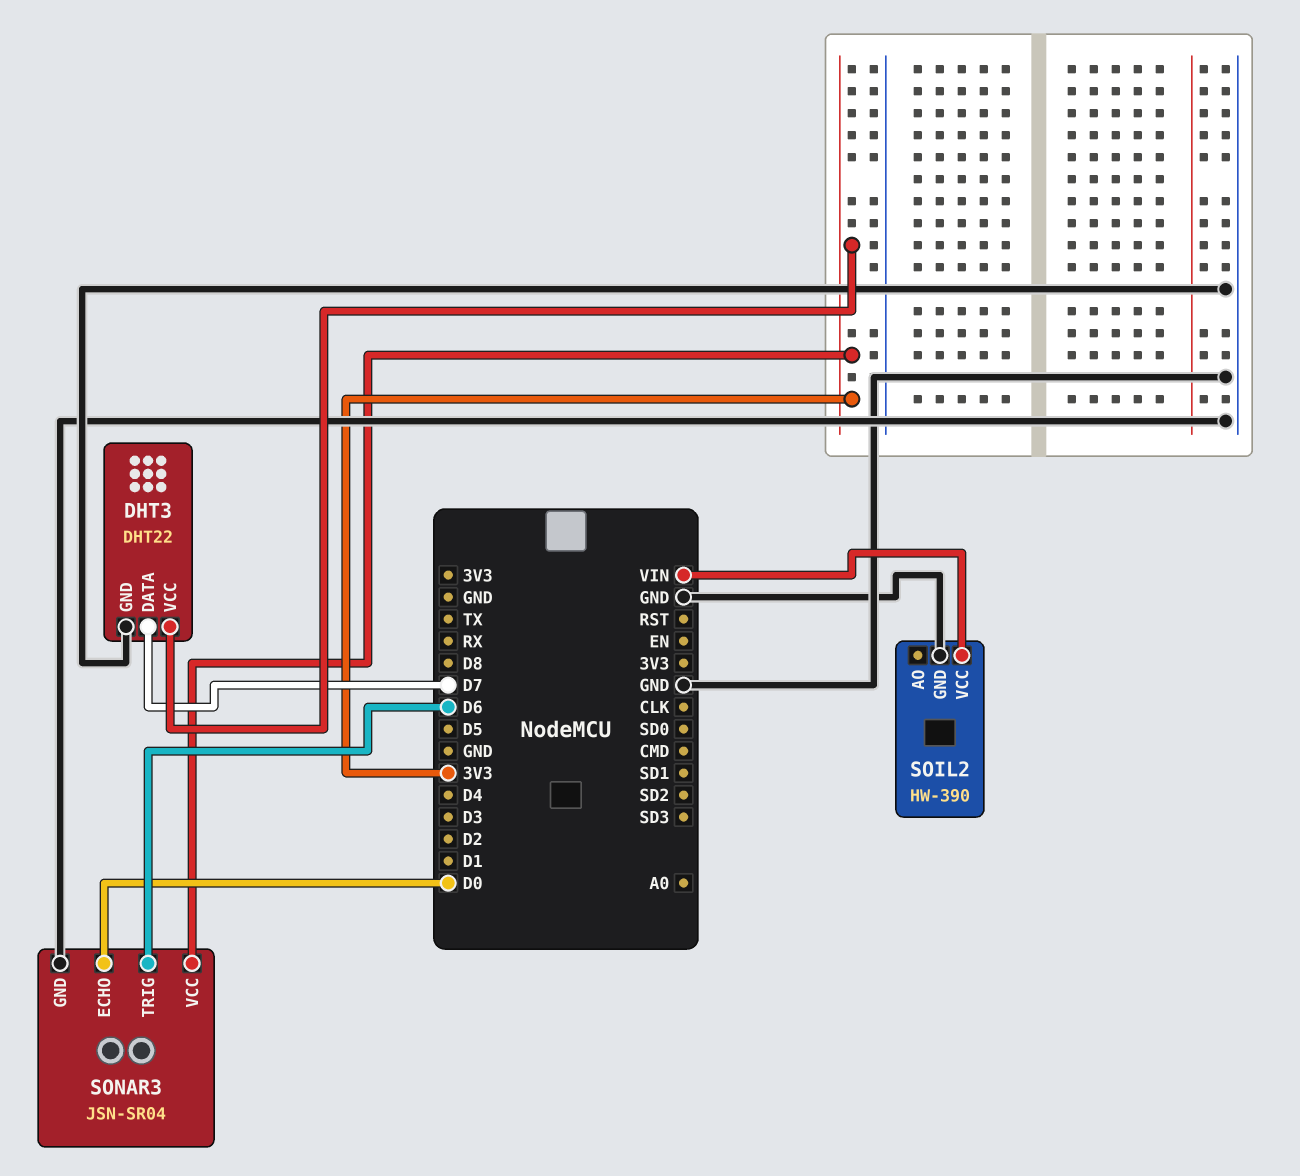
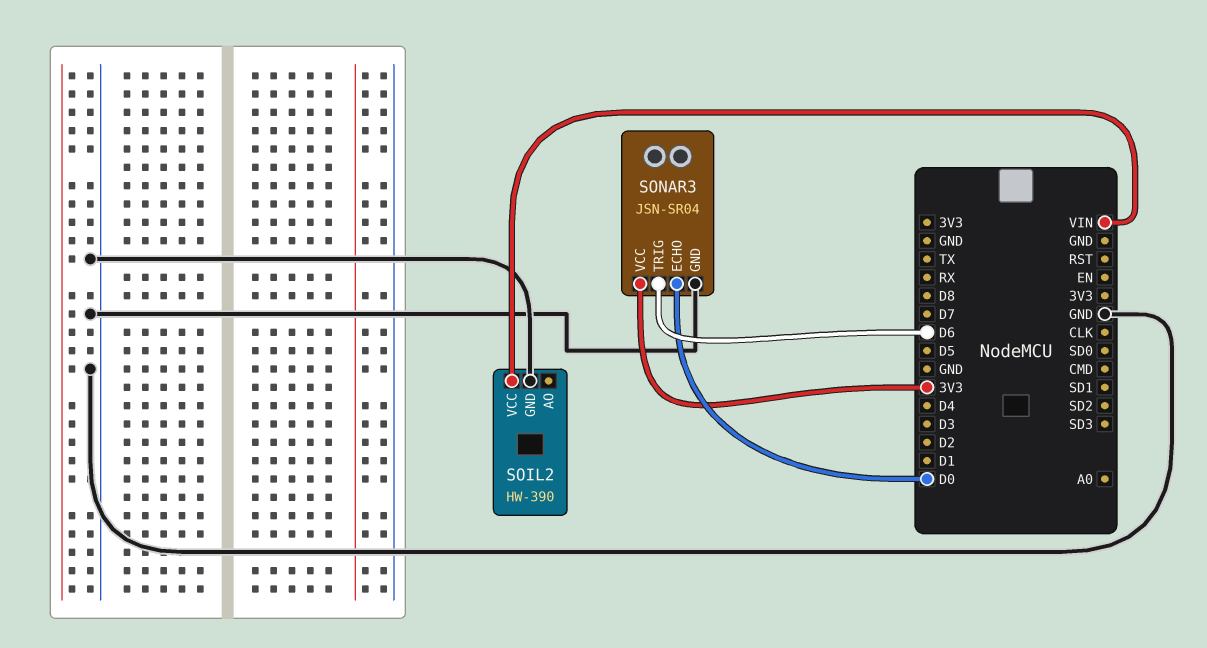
DHT3: DHT22 -> none
DHT3 pin DATA: D7 -> none
DHT3 pin GND: GND -> none
DHT3 pin VCC: 3V3 -> none

